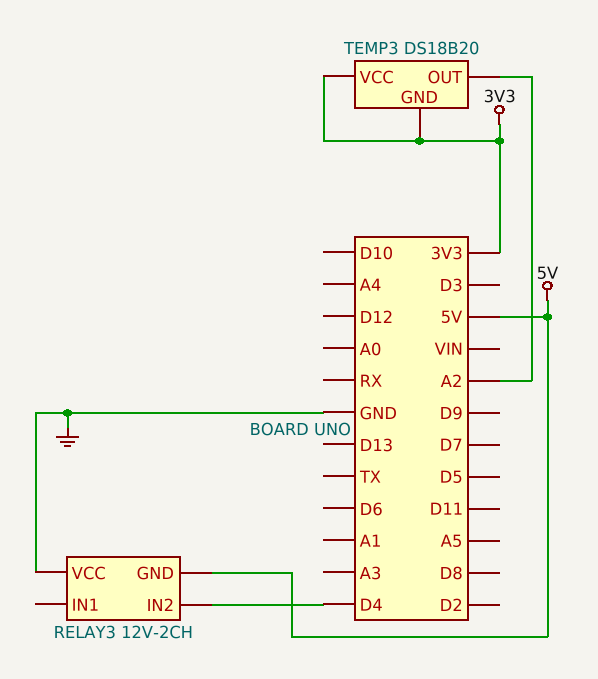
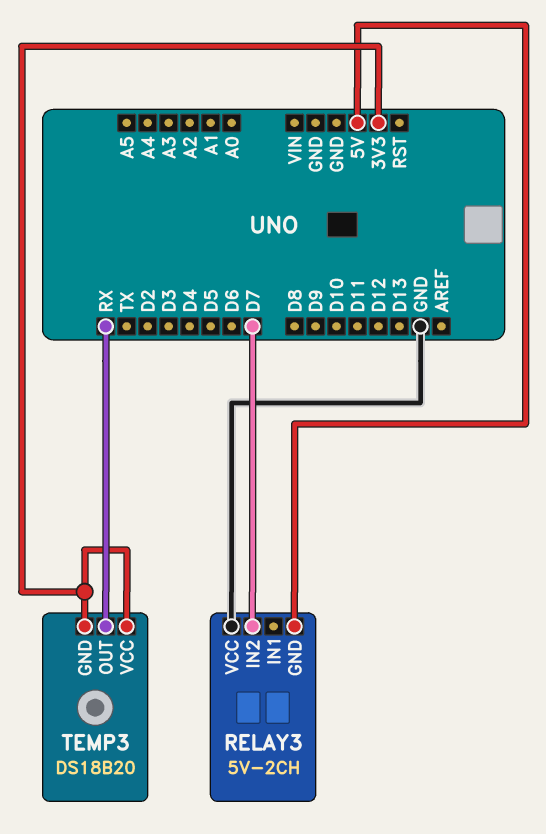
RELAY3: 12V-2CH -> 5V-2CH
RELAY3 pin IN2: D4 -> D7
TEMP3 pin OUT: A2 -> RX

